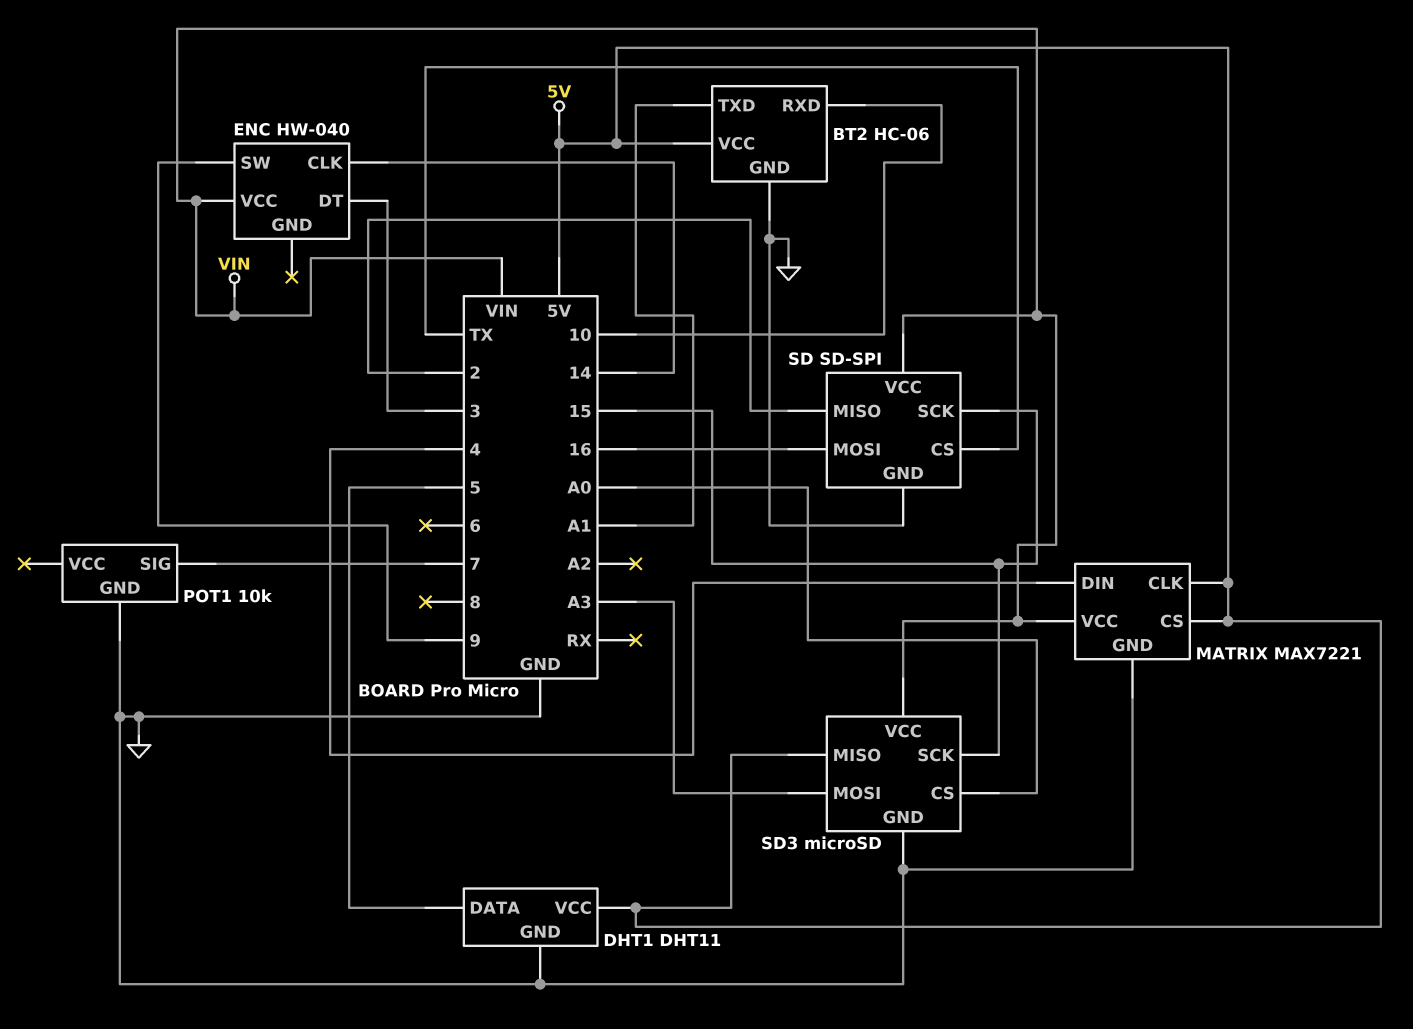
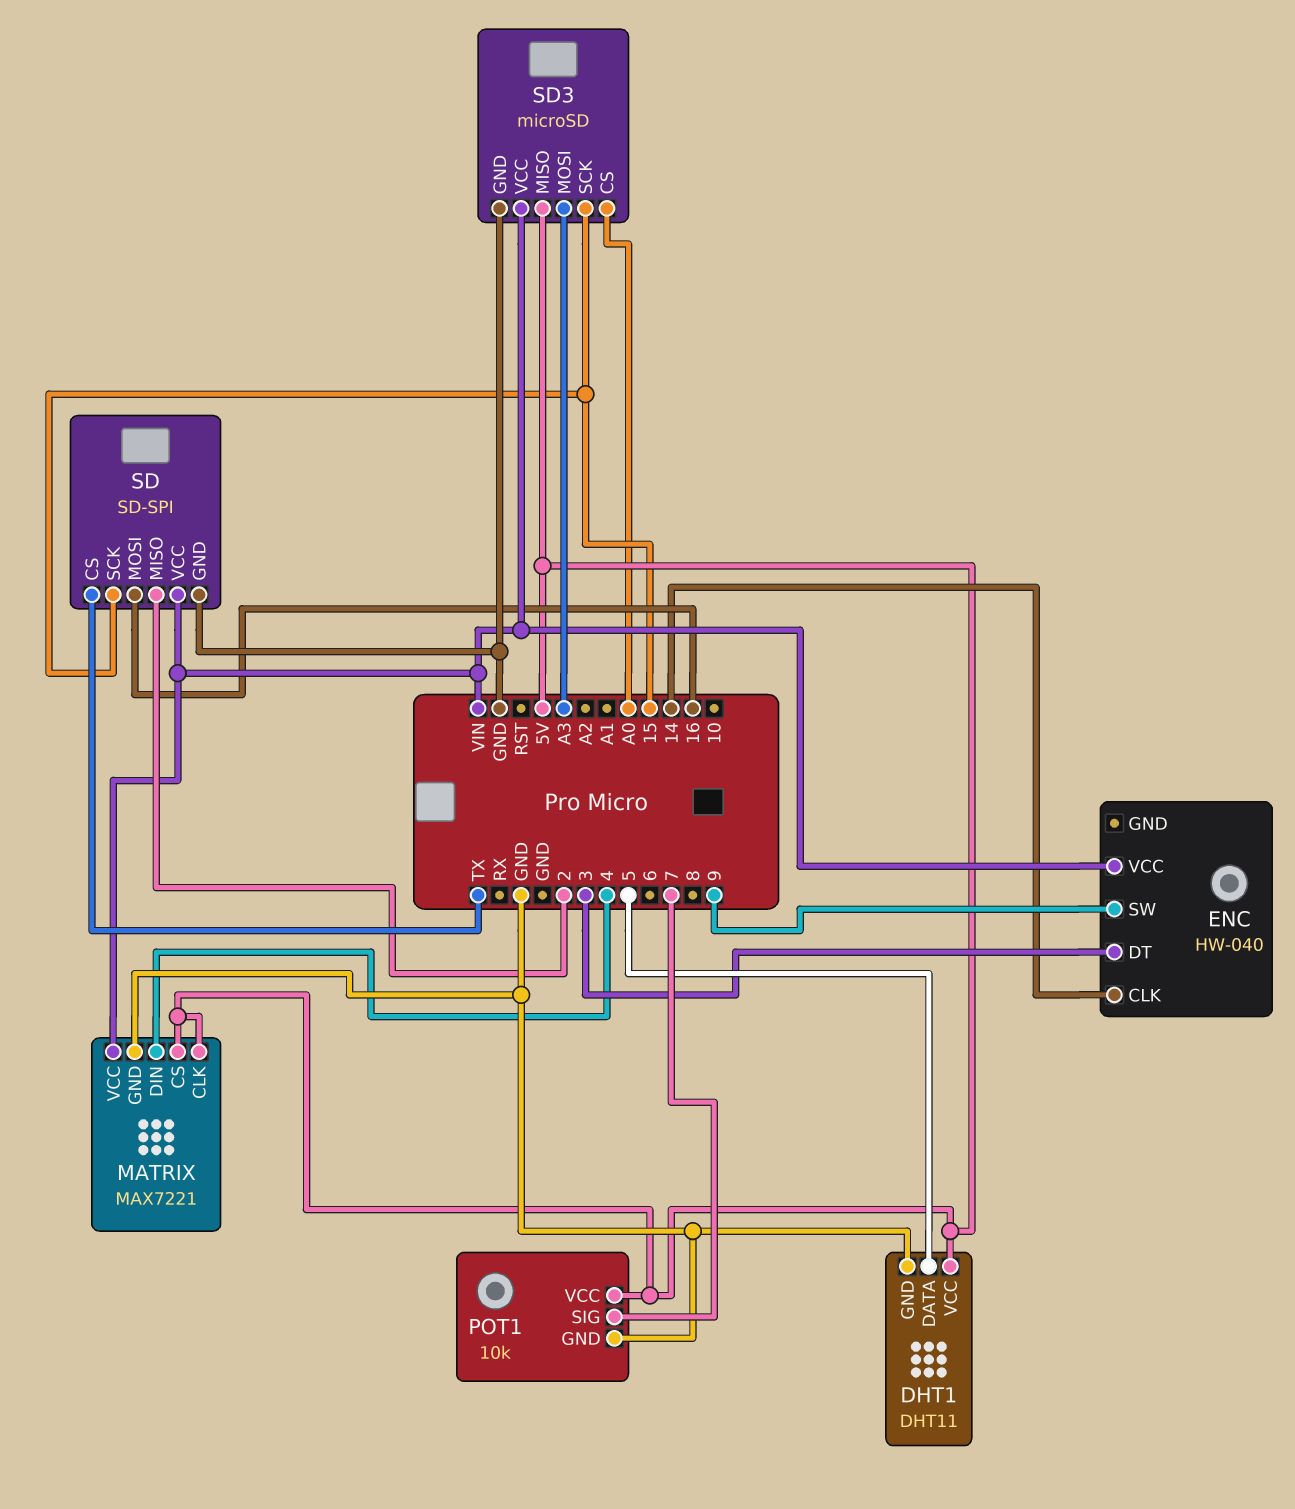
BT2: HC-06 -> none
BT2 pin GND: GND -> none
BT2 pin RXD: 10 -> none
BT2 pin TXD: A1 -> none
BT2 pin VCC: 5V -> none
POT1 pin VCC: none -> 5V

